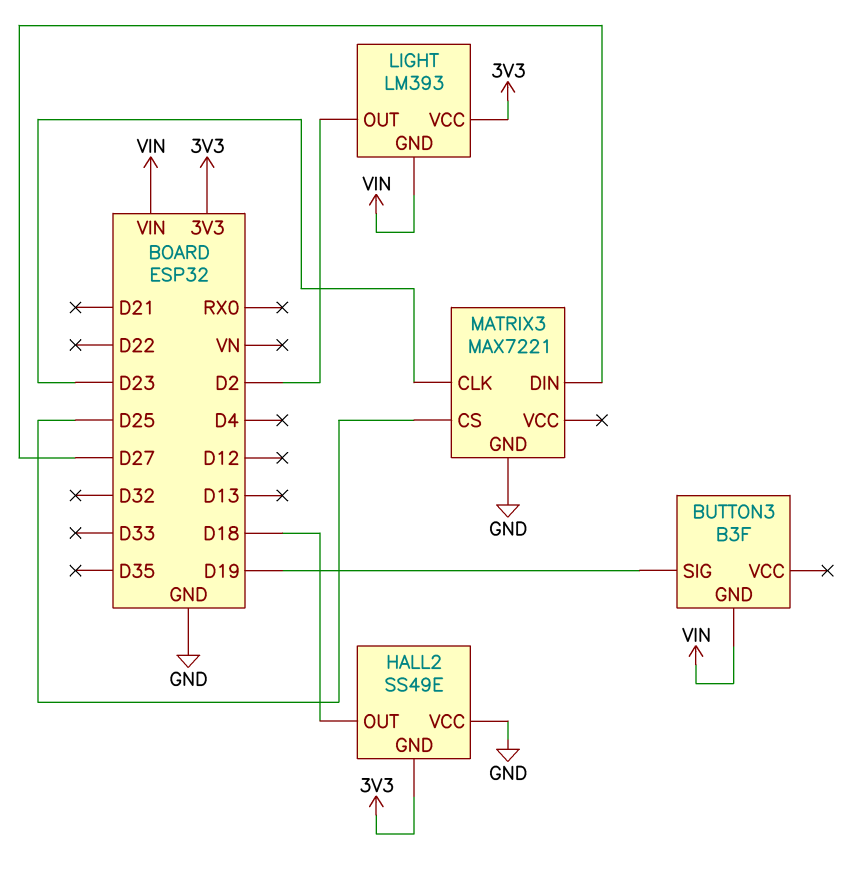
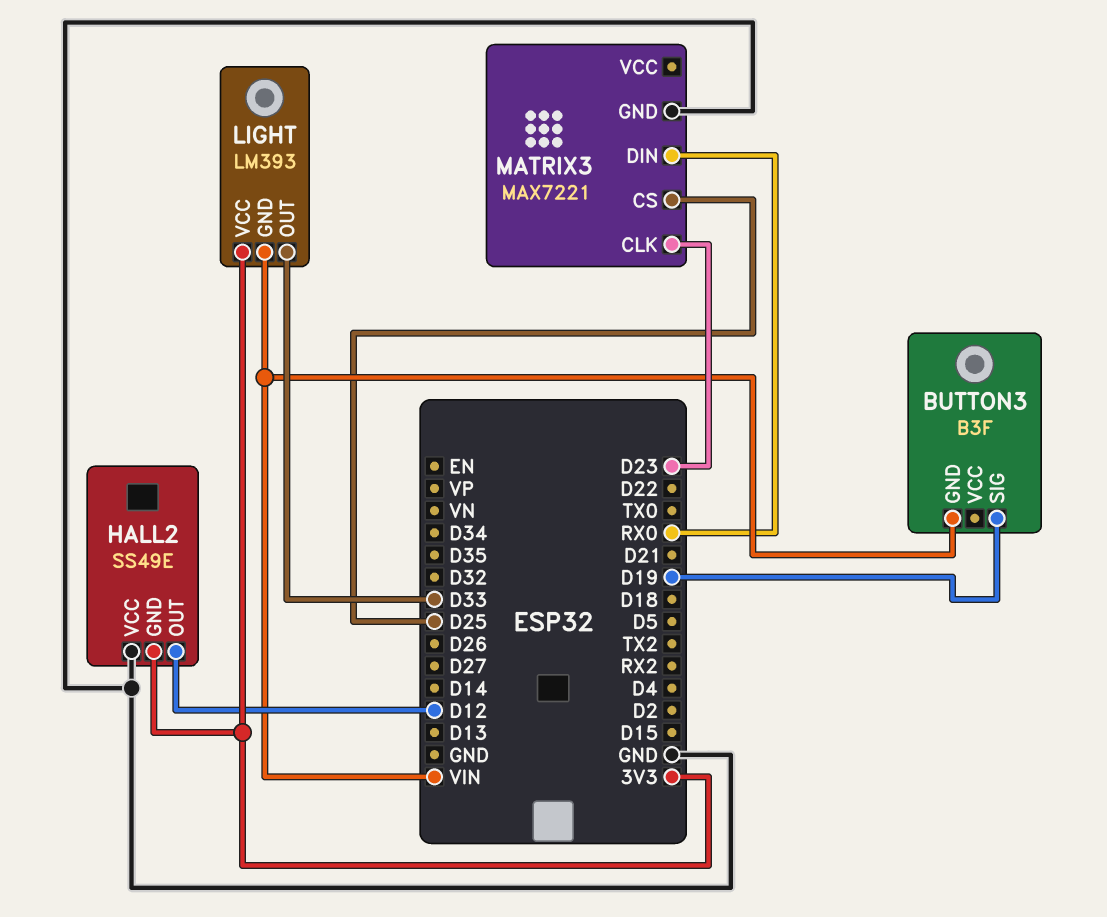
HALL2 pin OUT: D18 -> D12
LIGHT pin OUT: D2 -> D33
MATRIX3 pin DIN: D27 -> RX0

